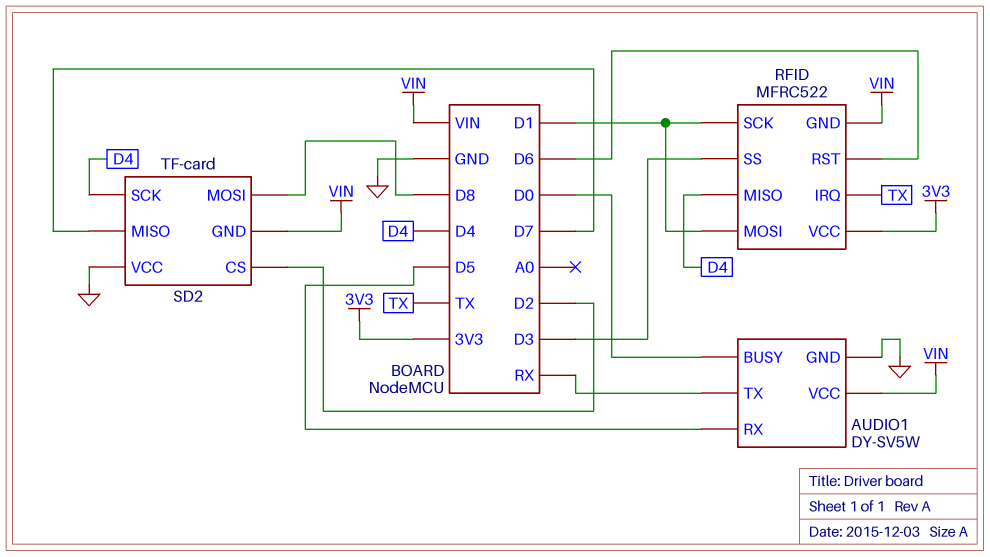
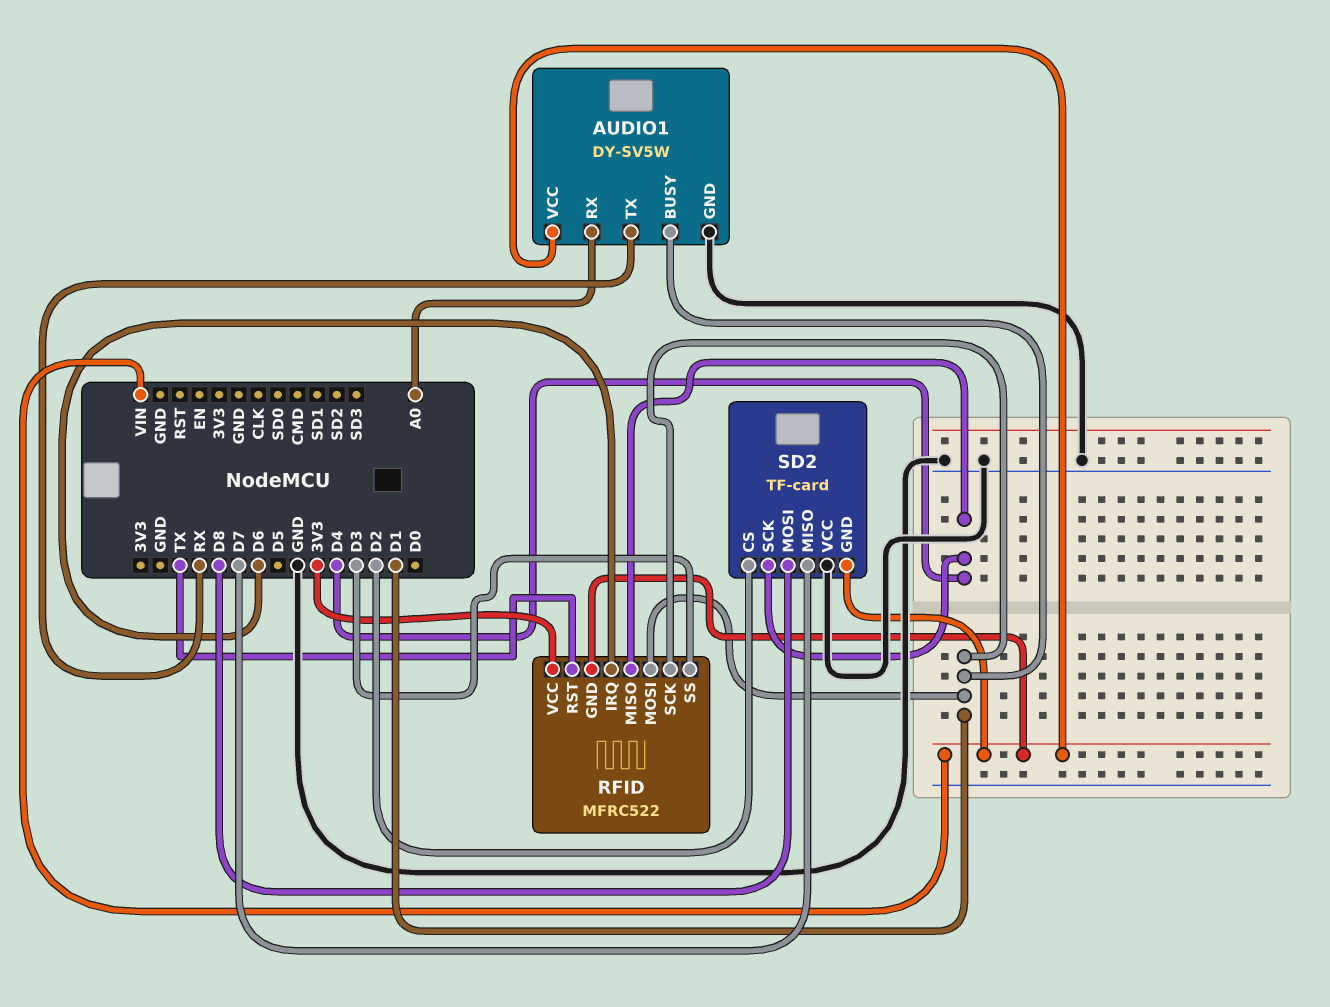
AUDIO1 pin BUSY: D0 -> D1
AUDIO1 pin RX: D5 -> A0
RFID pin IRQ: TX -> D6
RFID pin RST: D6 -> TX

